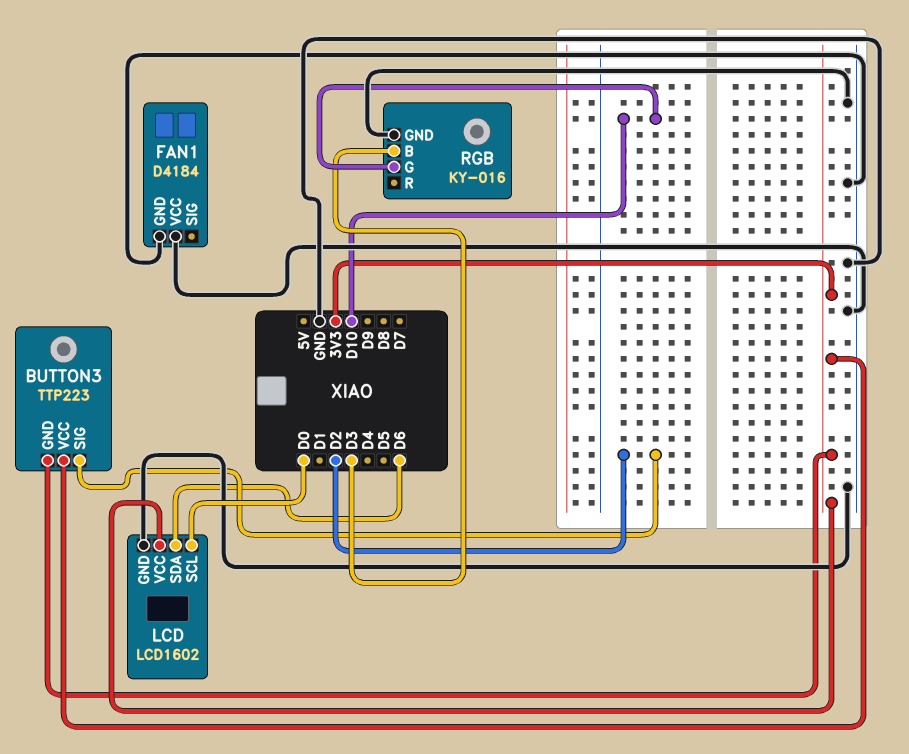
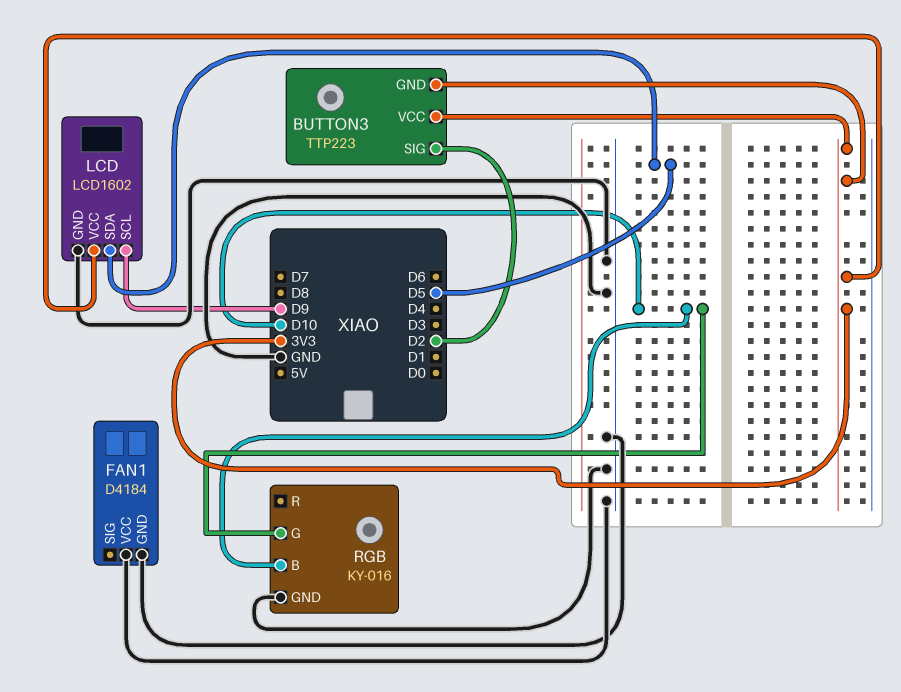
LCD pin SCL: D0 -> D9
LCD pin SDA: D6 -> D5
RGB pin B: D3 -> D10

